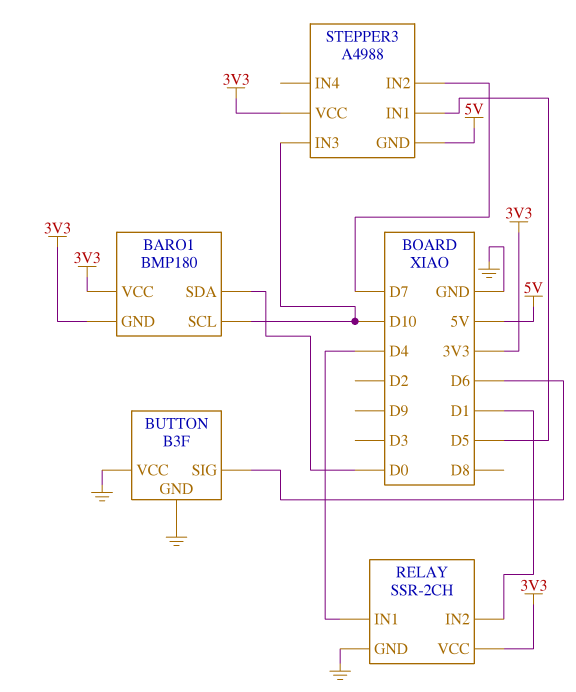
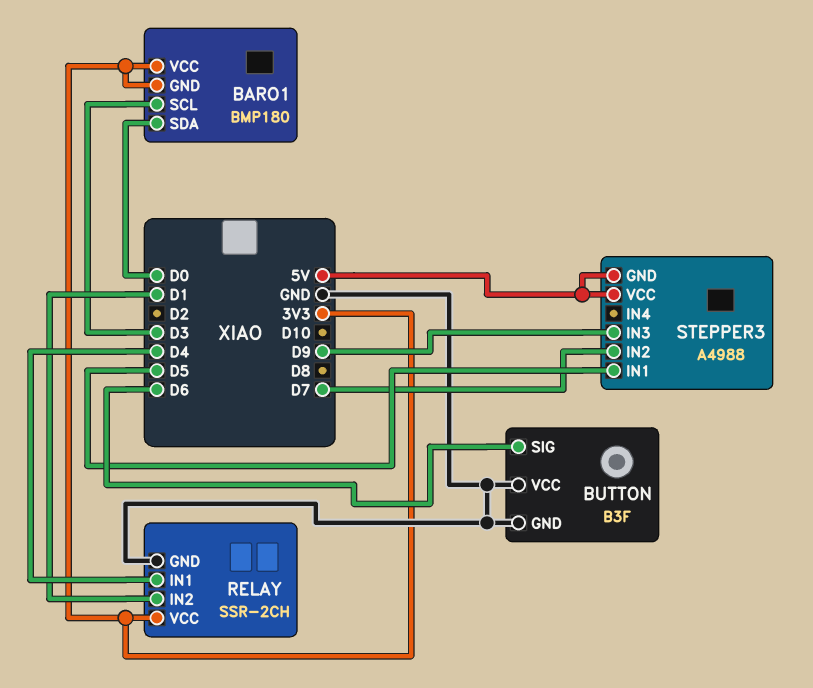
BARO1 pin SCL: D10 -> D3
STEPPER3 pin IN3: D10 -> D9
STEPPER3 pin VCC: 3V3 -> 5V

